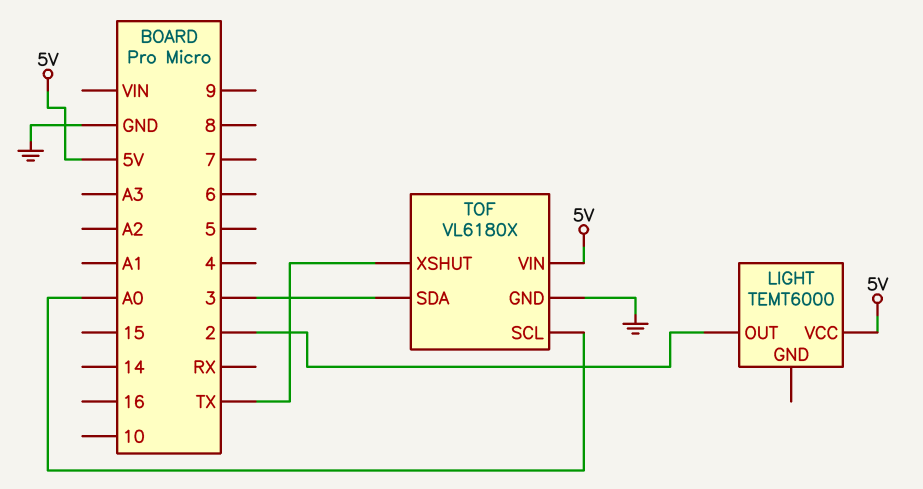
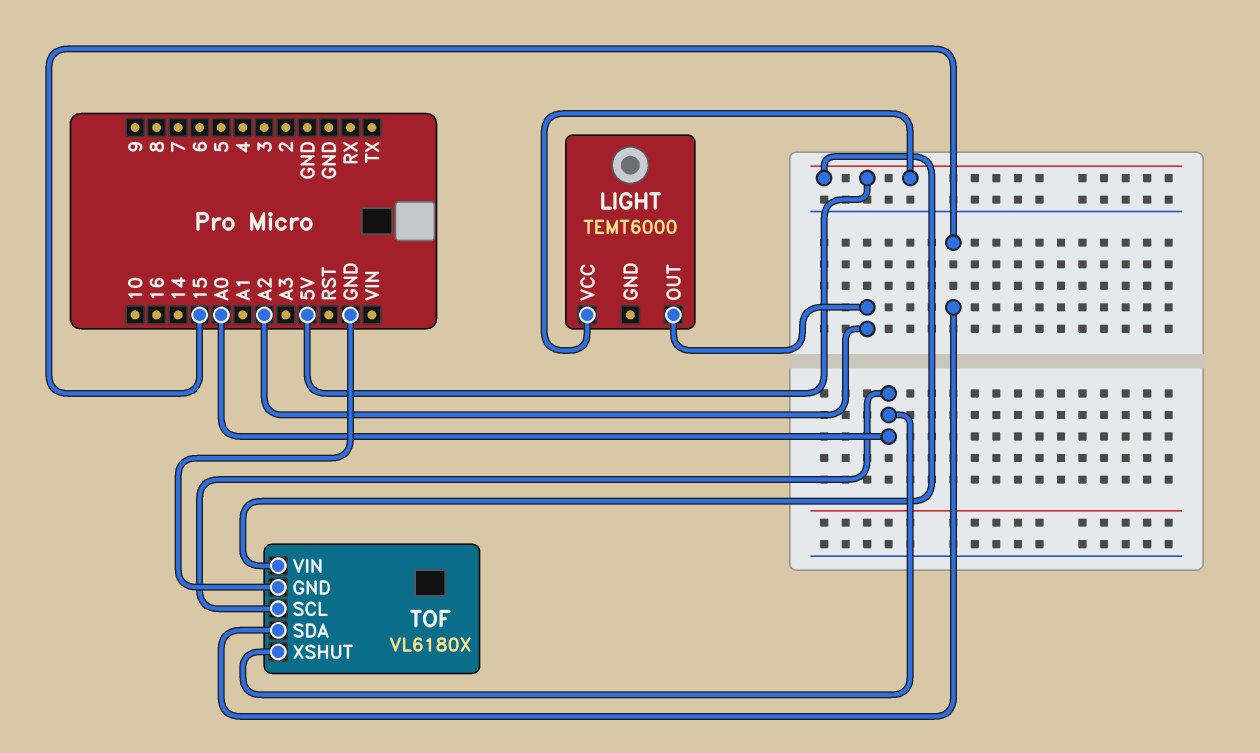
LIGHT pin OUT: 2 -> A2
TOF pin SDA: 3 -> 15
TOF pin XSHUT: TX -> A0

